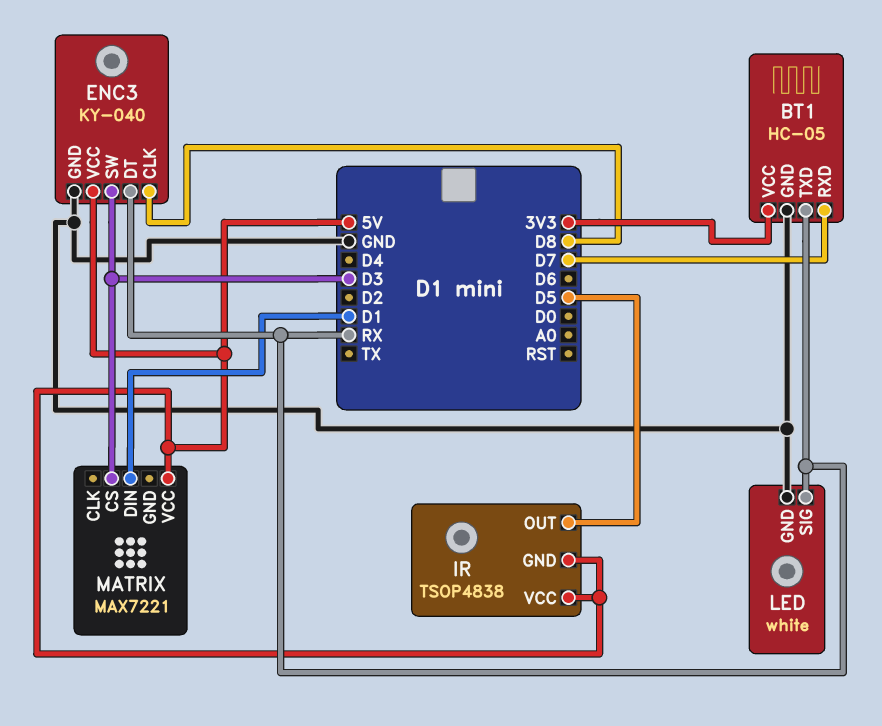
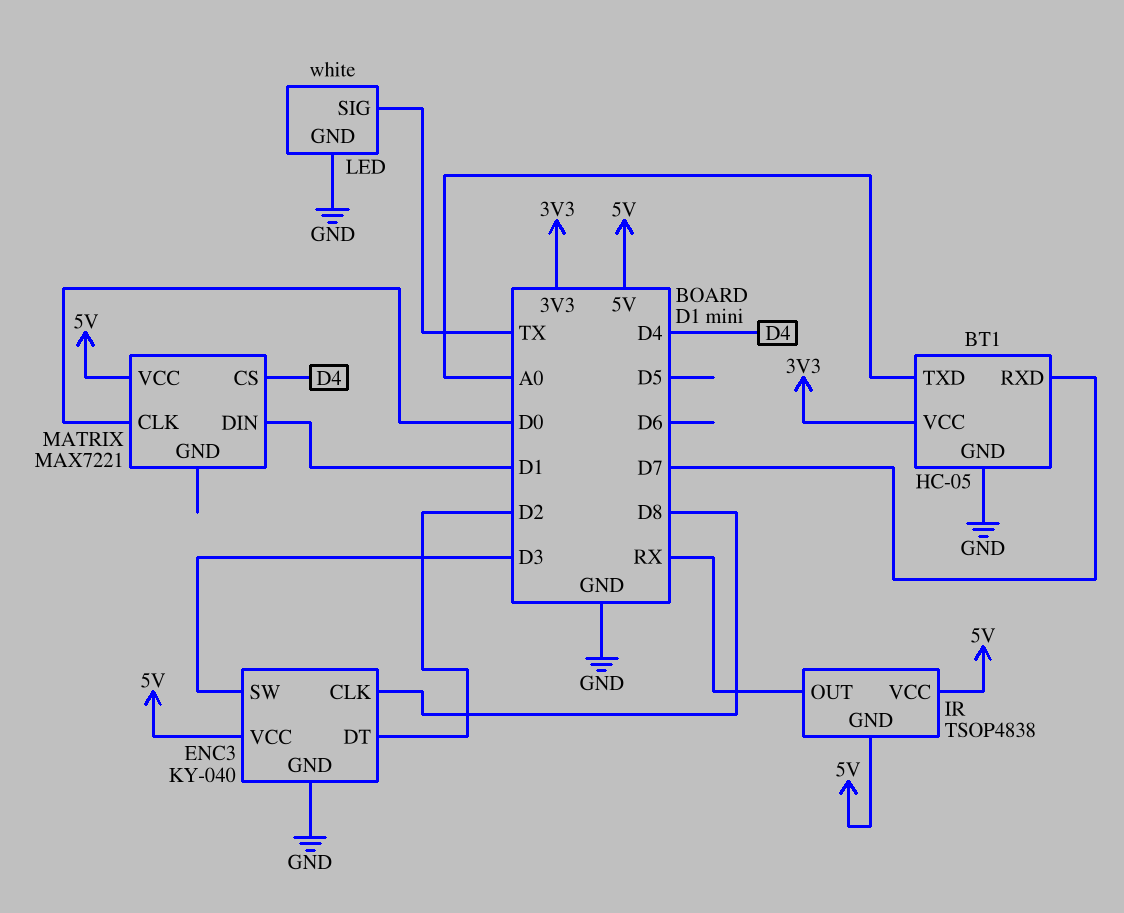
BT1 pin TXD: RX -> A0
ENC3 pin DT: RX -> D2
IR pin OUT: D5 -> RX
LED pin SIG: RX -> TX
MATRIX pin CLK: none -> D0
MATRIX pin CS: D3 -> D4

